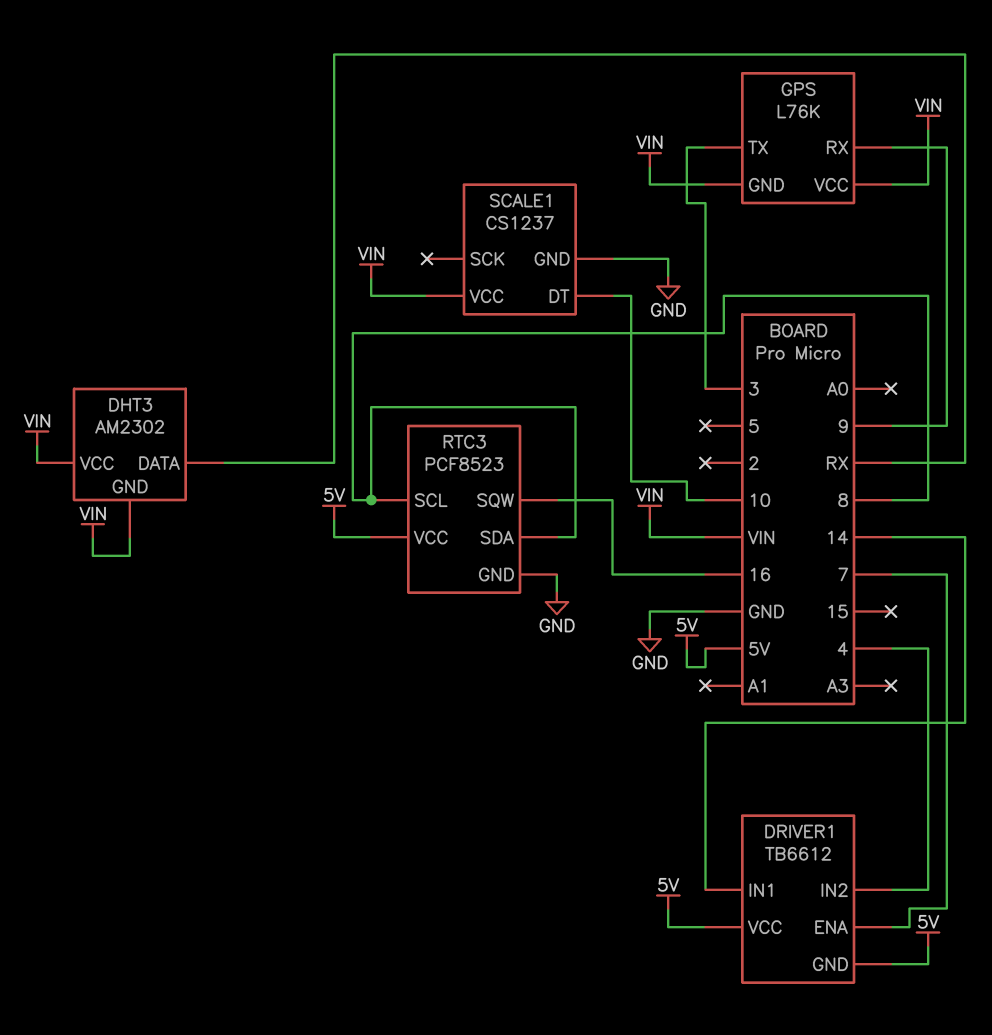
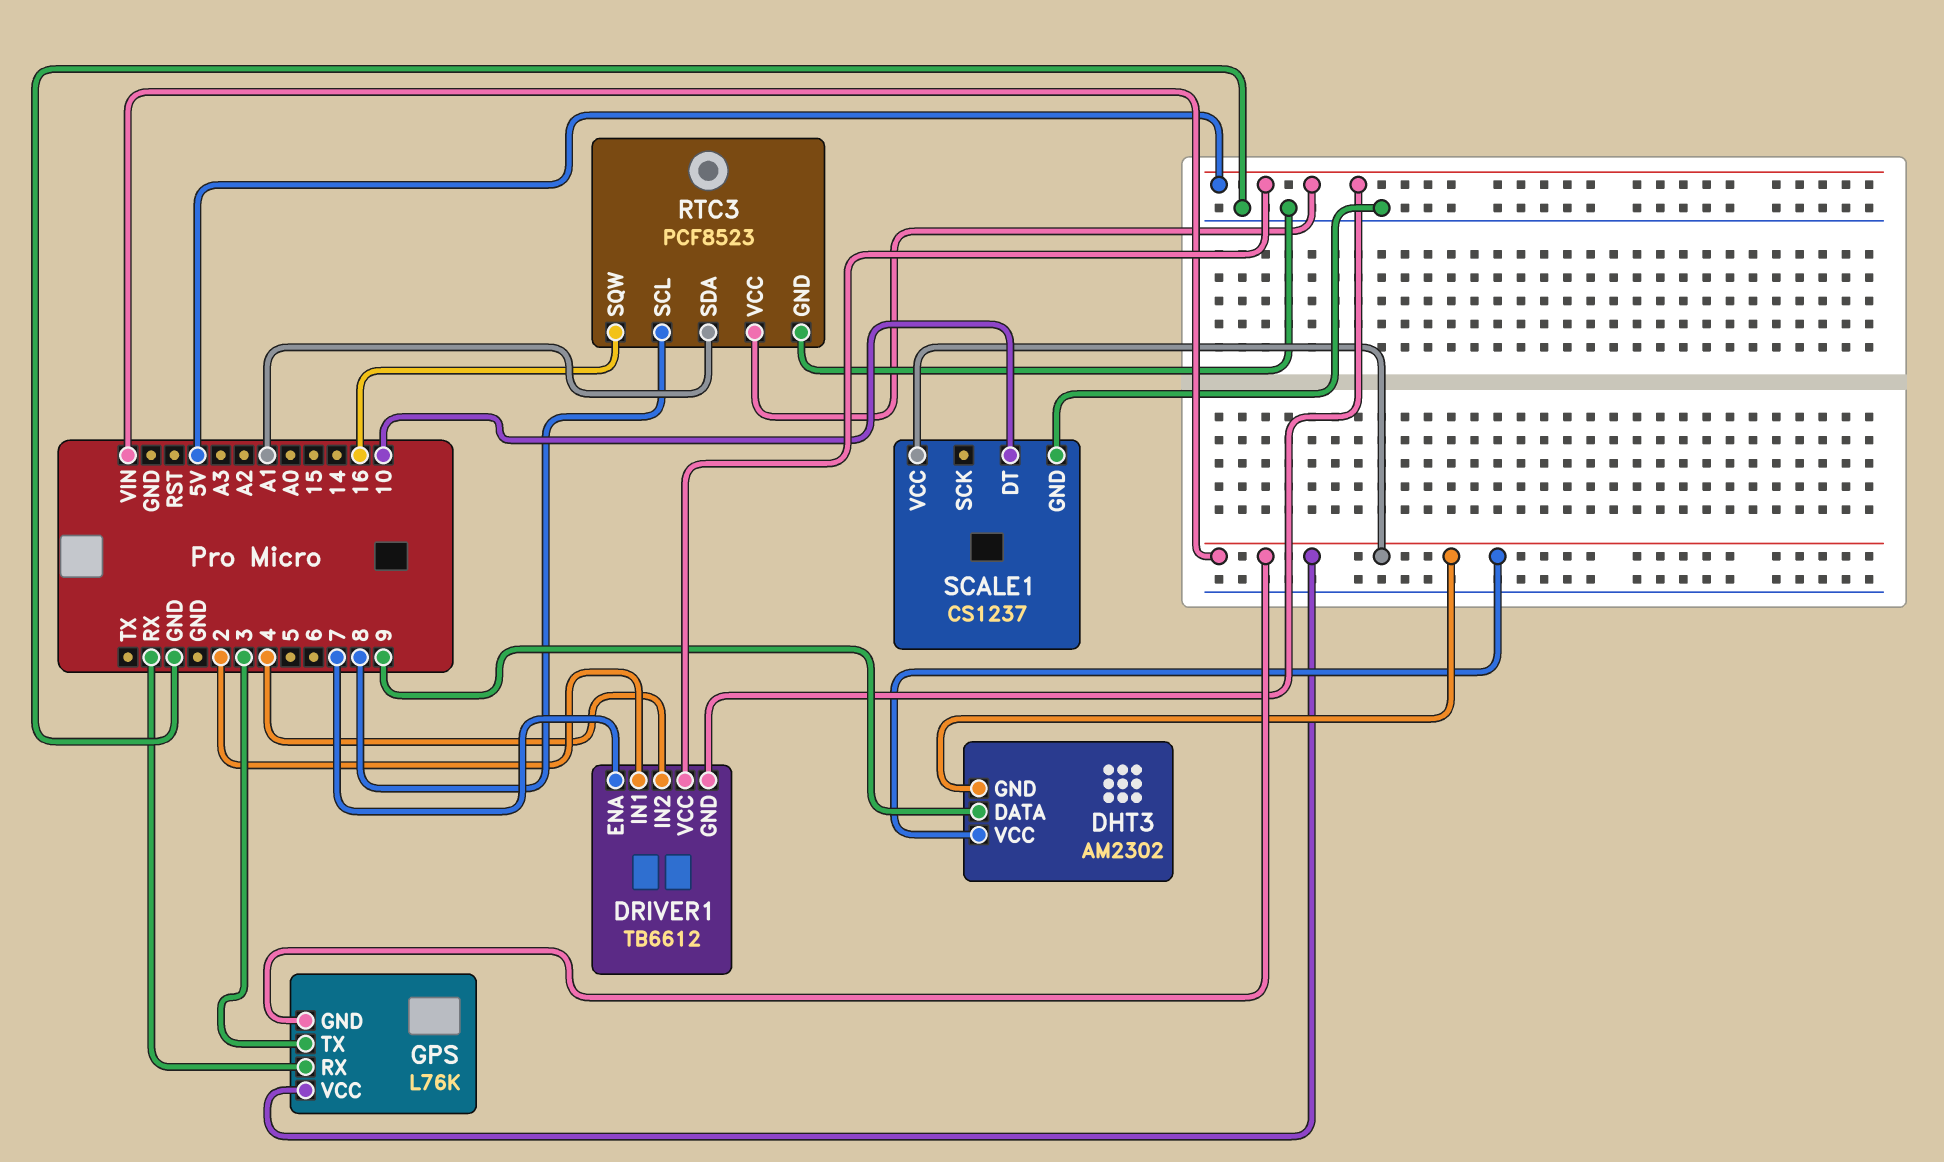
DHT3 pin DATA: RX -> 9
DRIVER1 pin IN1: 14 -> 2
GPS pin RX: 9 -> RX
RTC3 pin SDA: 8 -> A1

